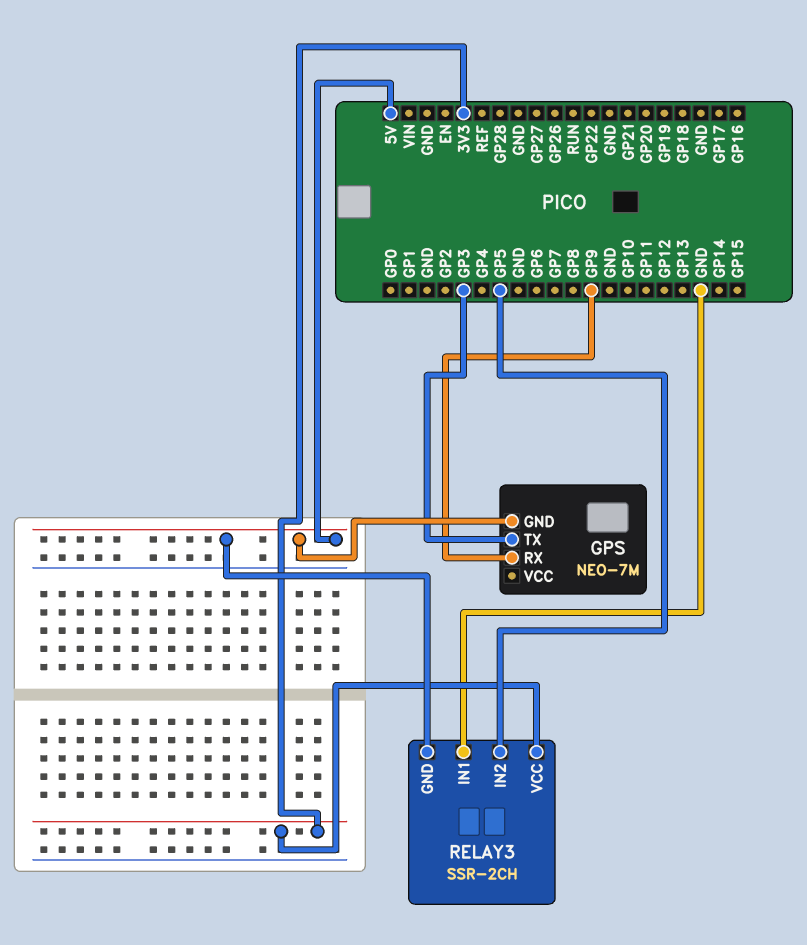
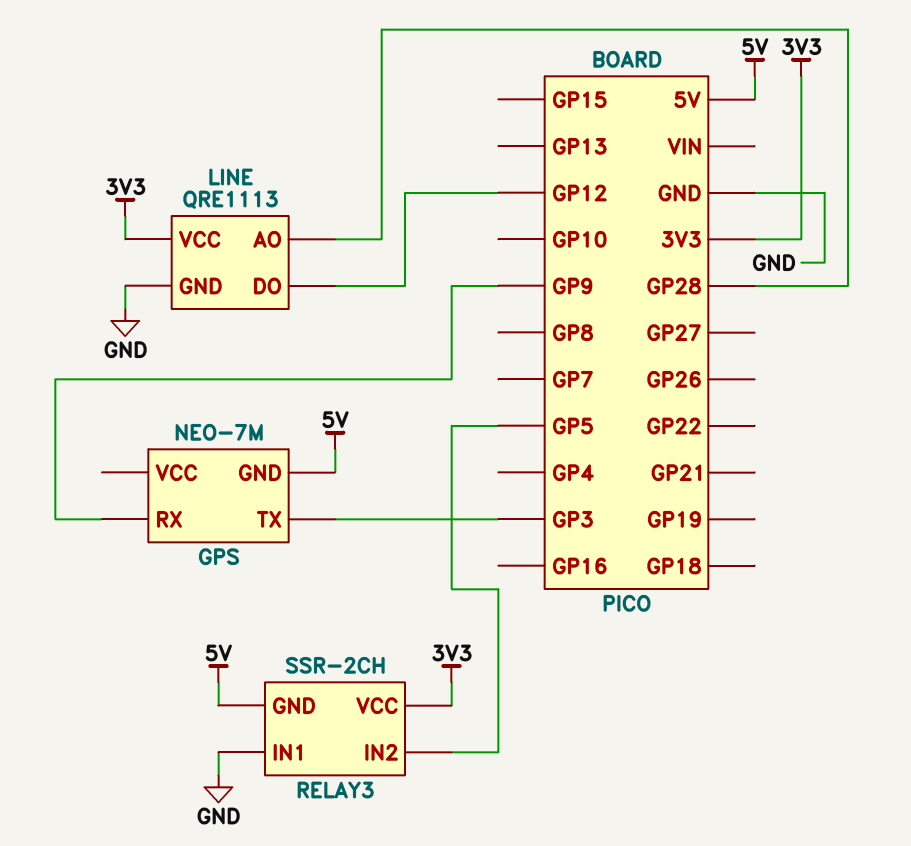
LINE: none -> QRE1113
LINE pin AO: none -> GP28
LINE pin DO: none -> GP12
LINE pin GND: none -> GND
LINE pin VCC: none -> 3V3

